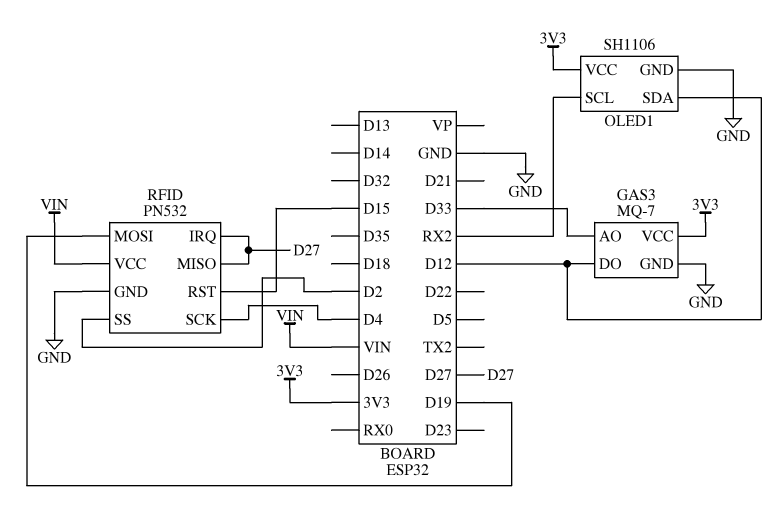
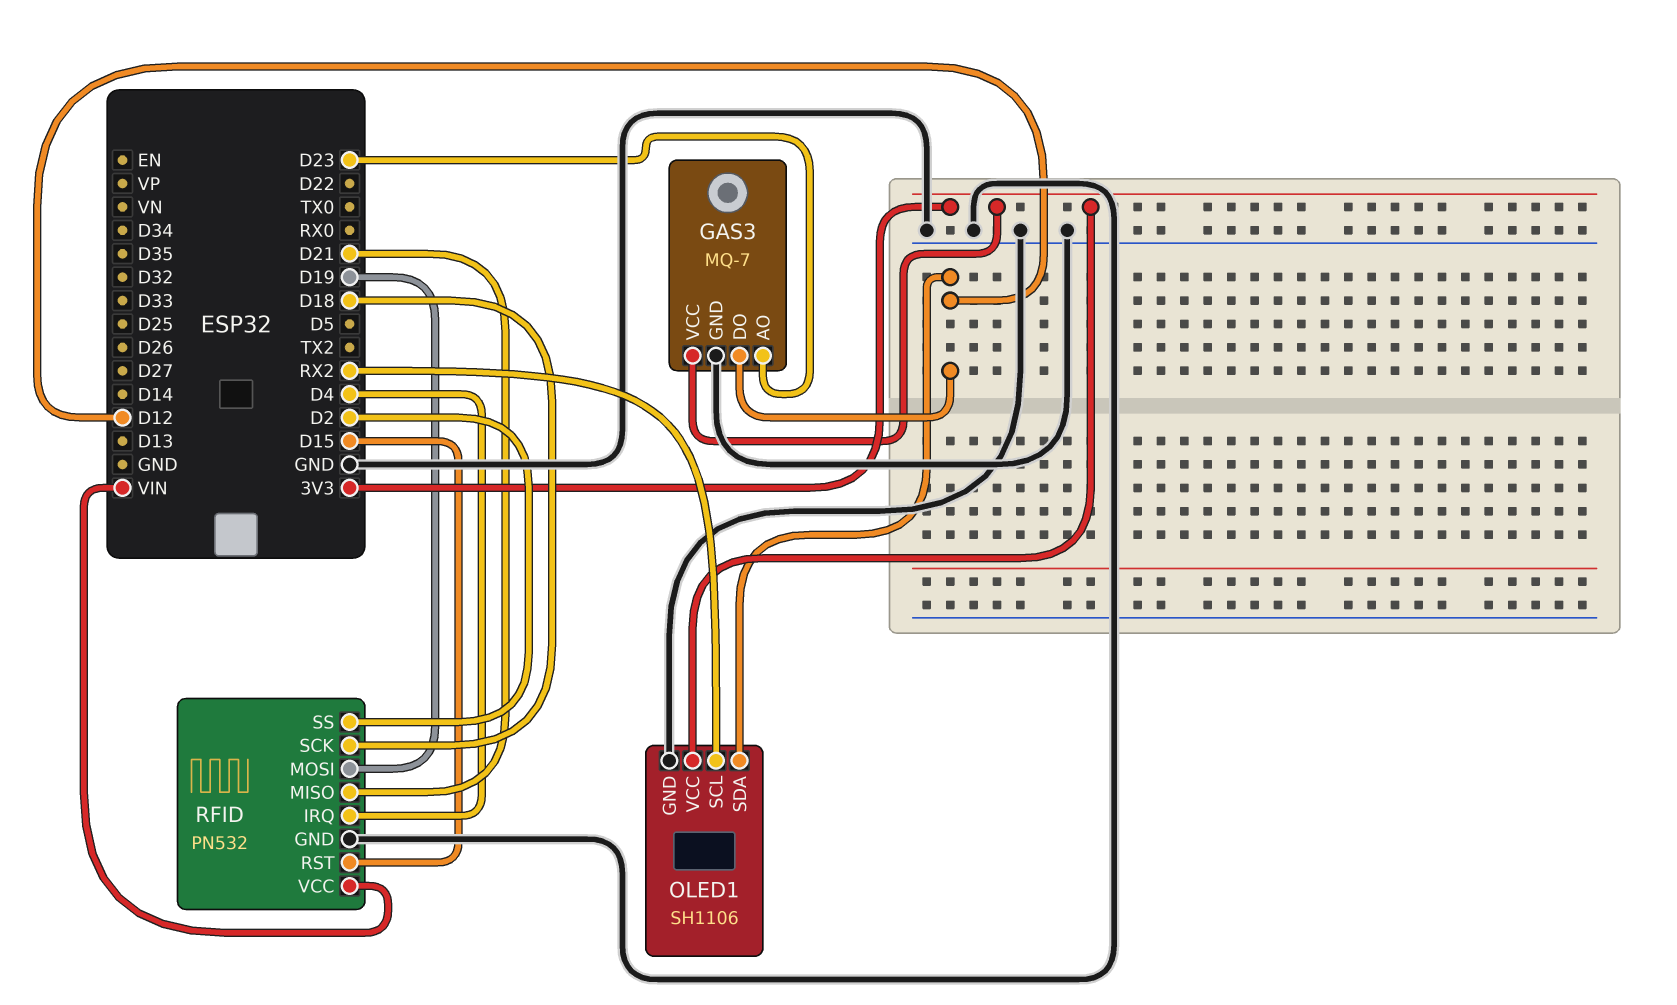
GAS3 pin AO: D33 -> D23
RFID pin IRQ: D27 -> D4
RFID pin MISO: D27 -> D21
RFID pin SCK: D4 -> D18

